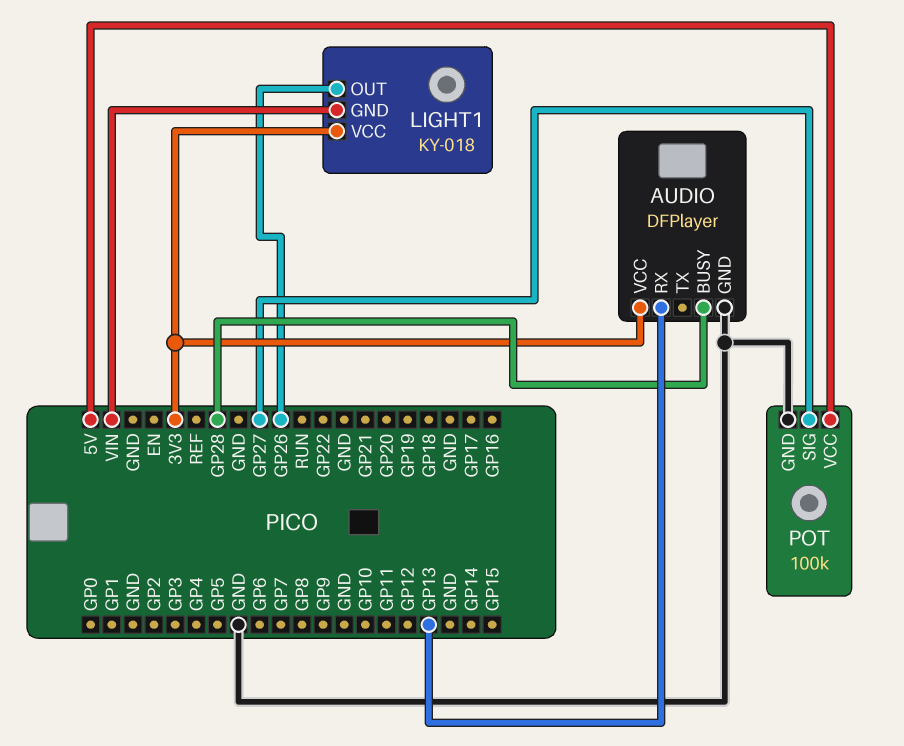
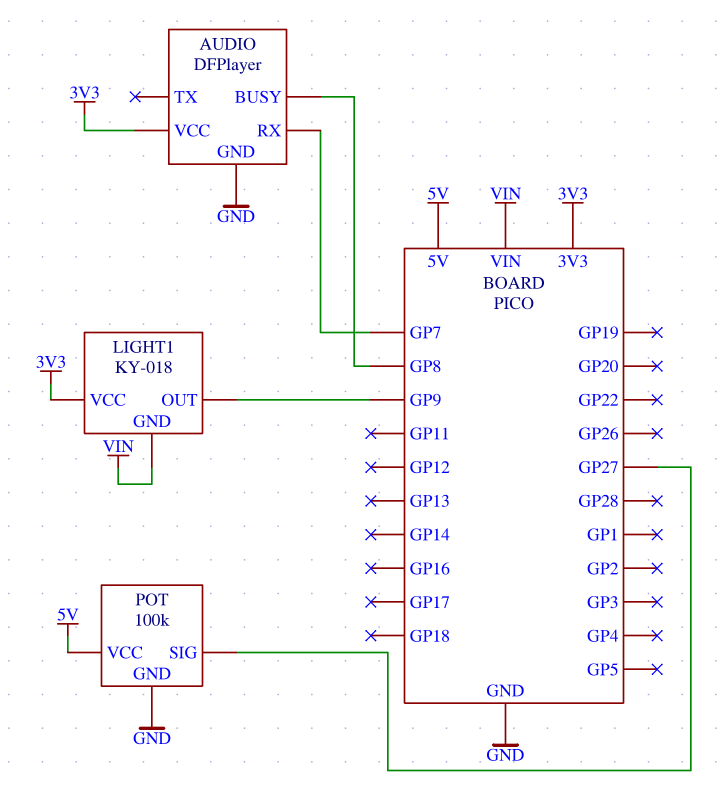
AUDIO pin BUSY: GP28 -> GP8
AUDIO pin RX: GP13 -> GP7
LIGHT1 pin OUT: GP26 -> GP9

